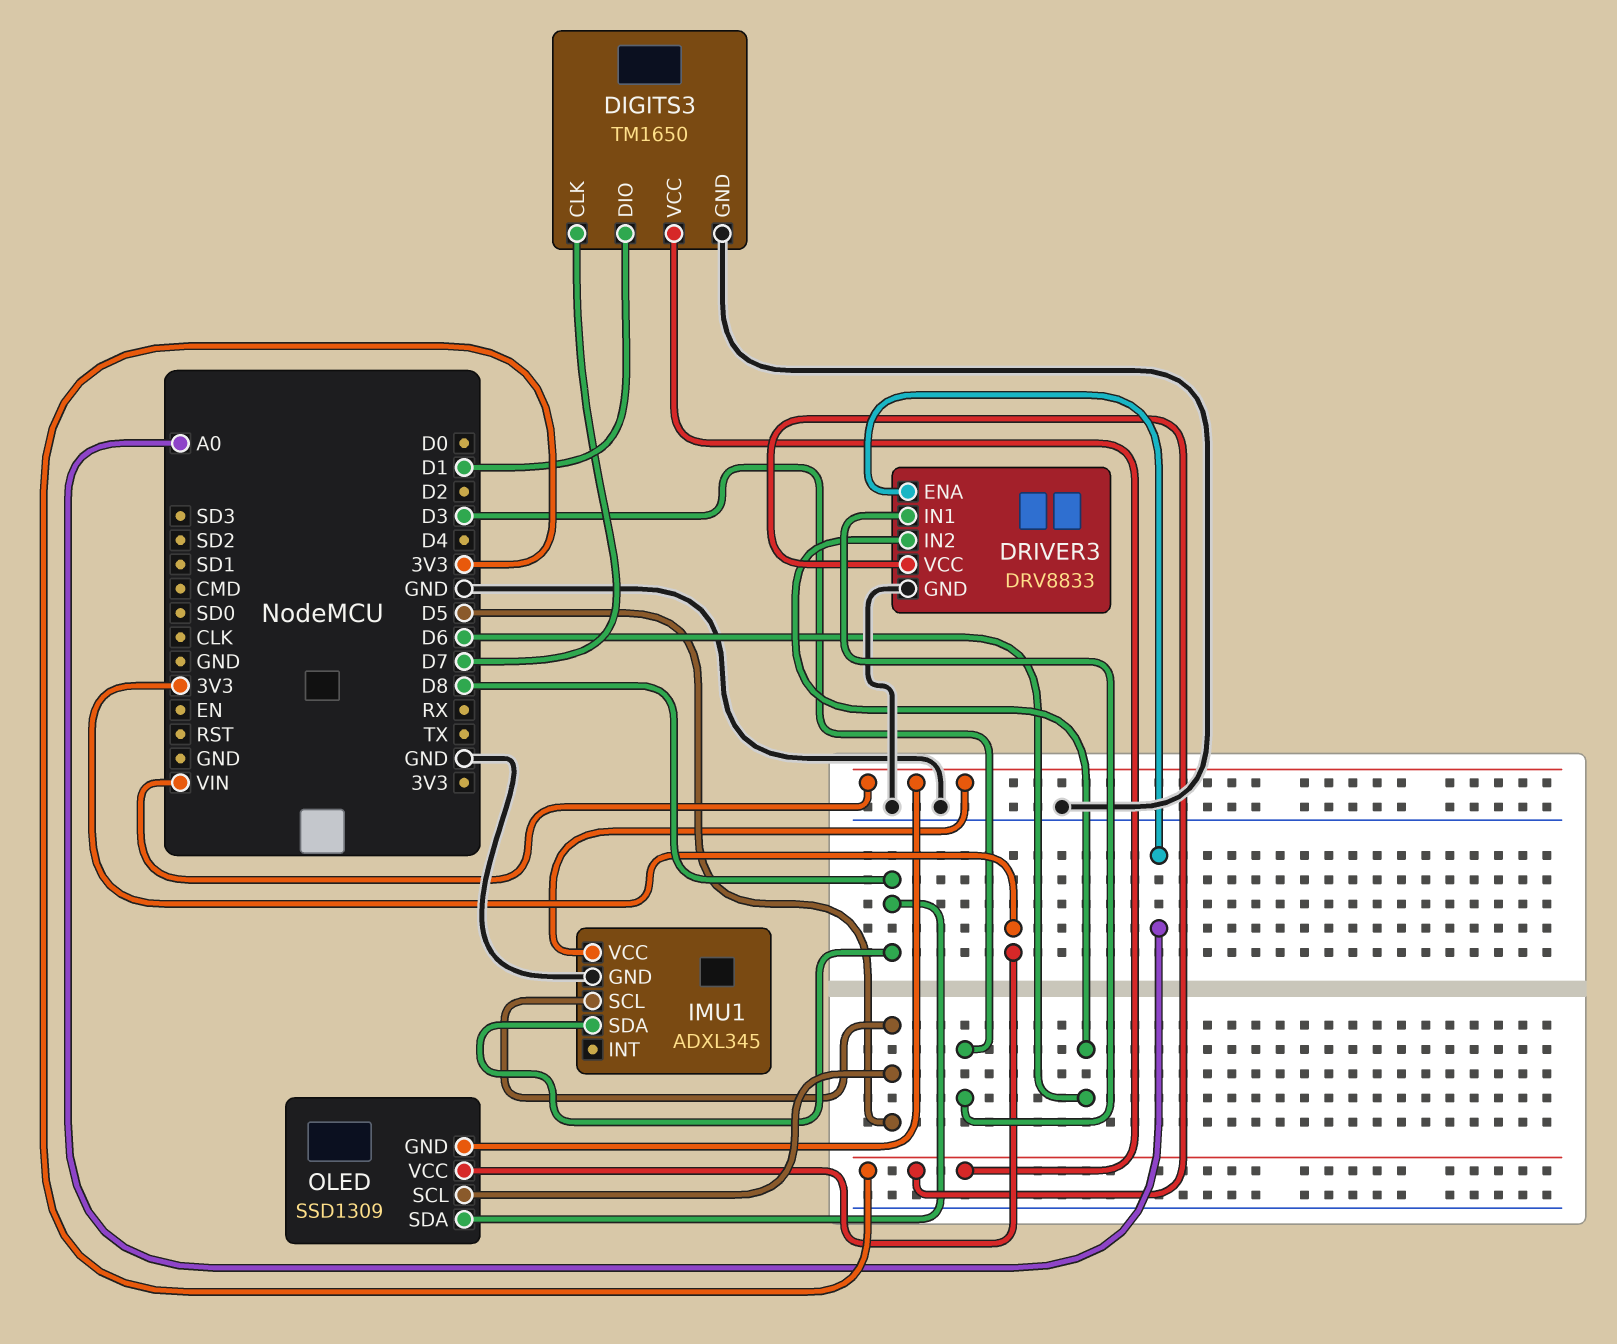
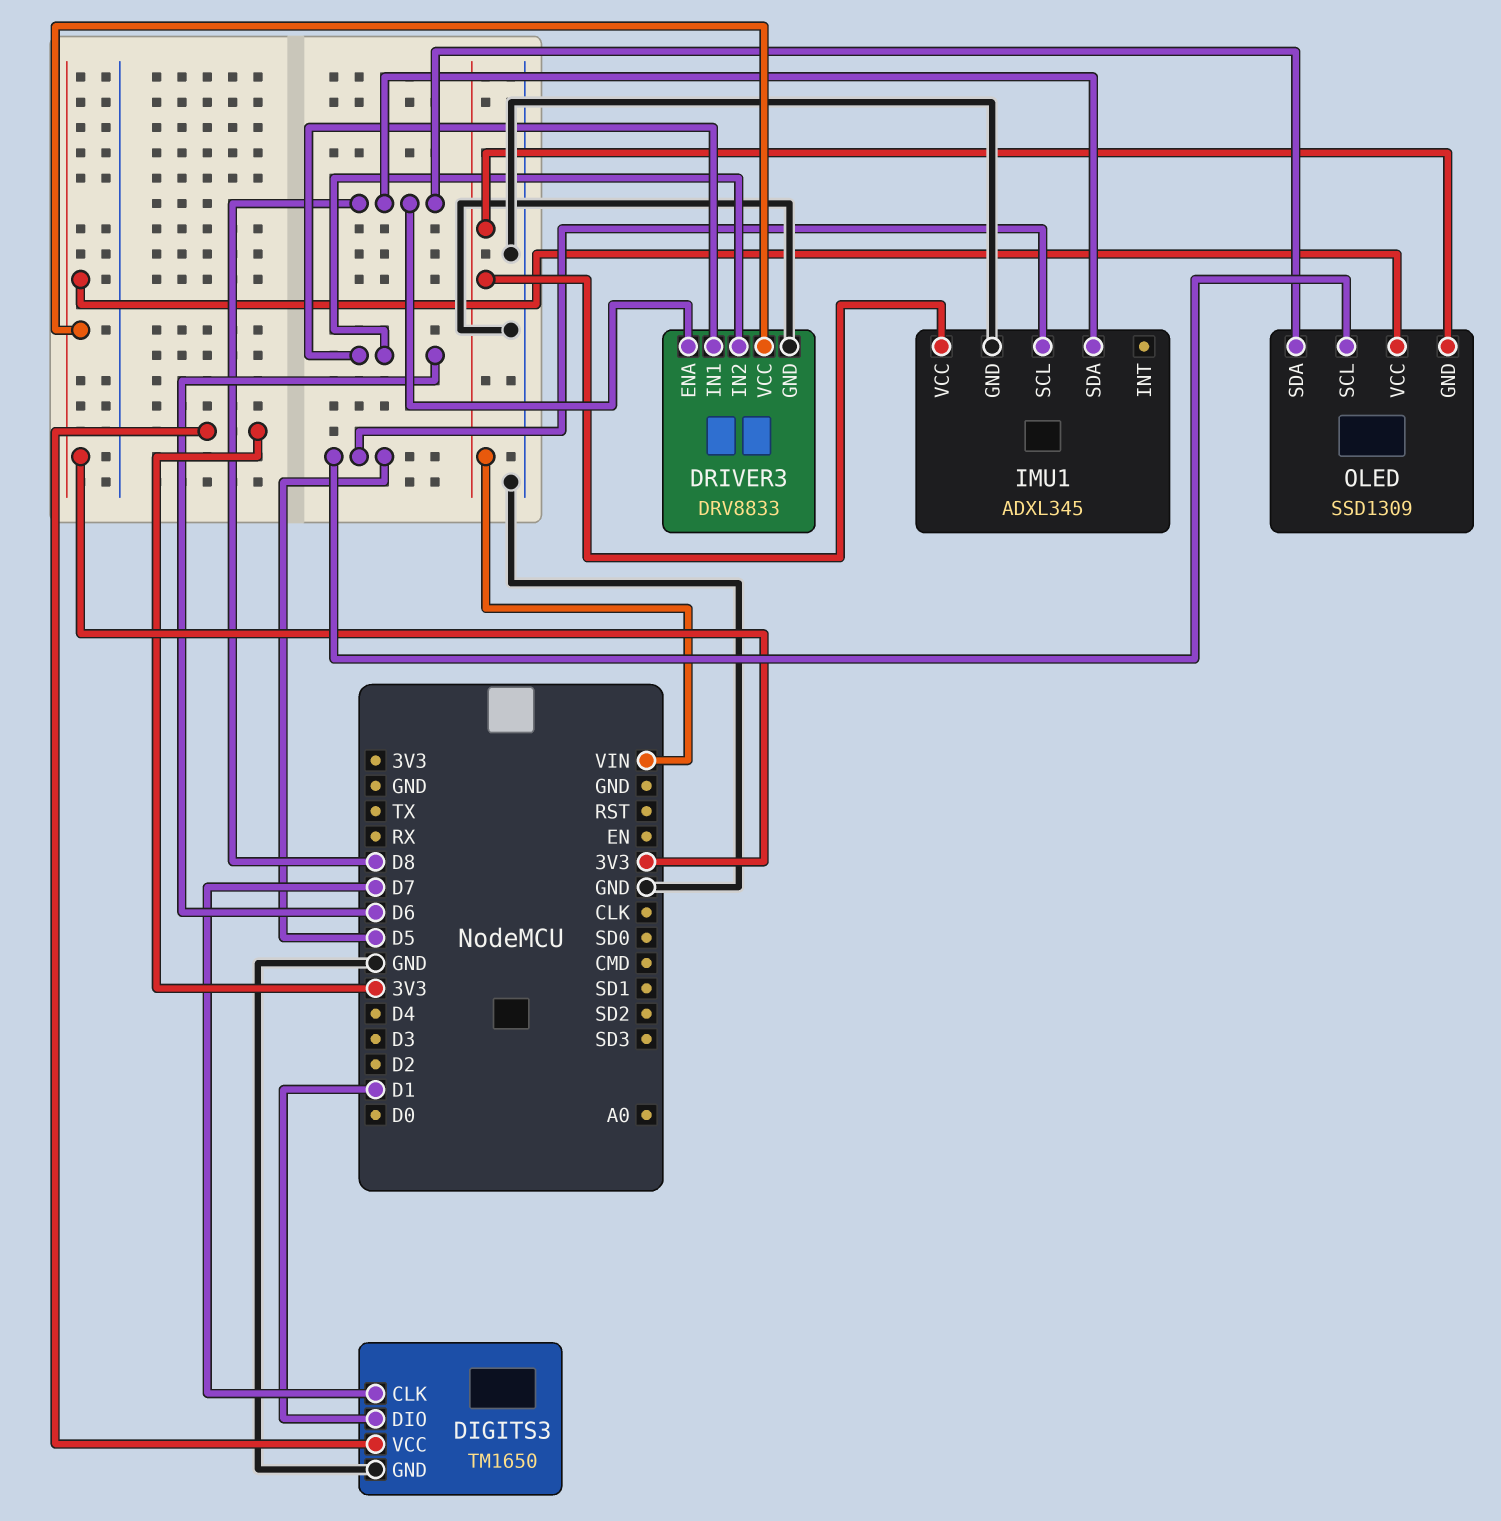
DRIVER3 pin ENA: A0 -> D8
DRIVER3 pin IN1: D3 -> D6

